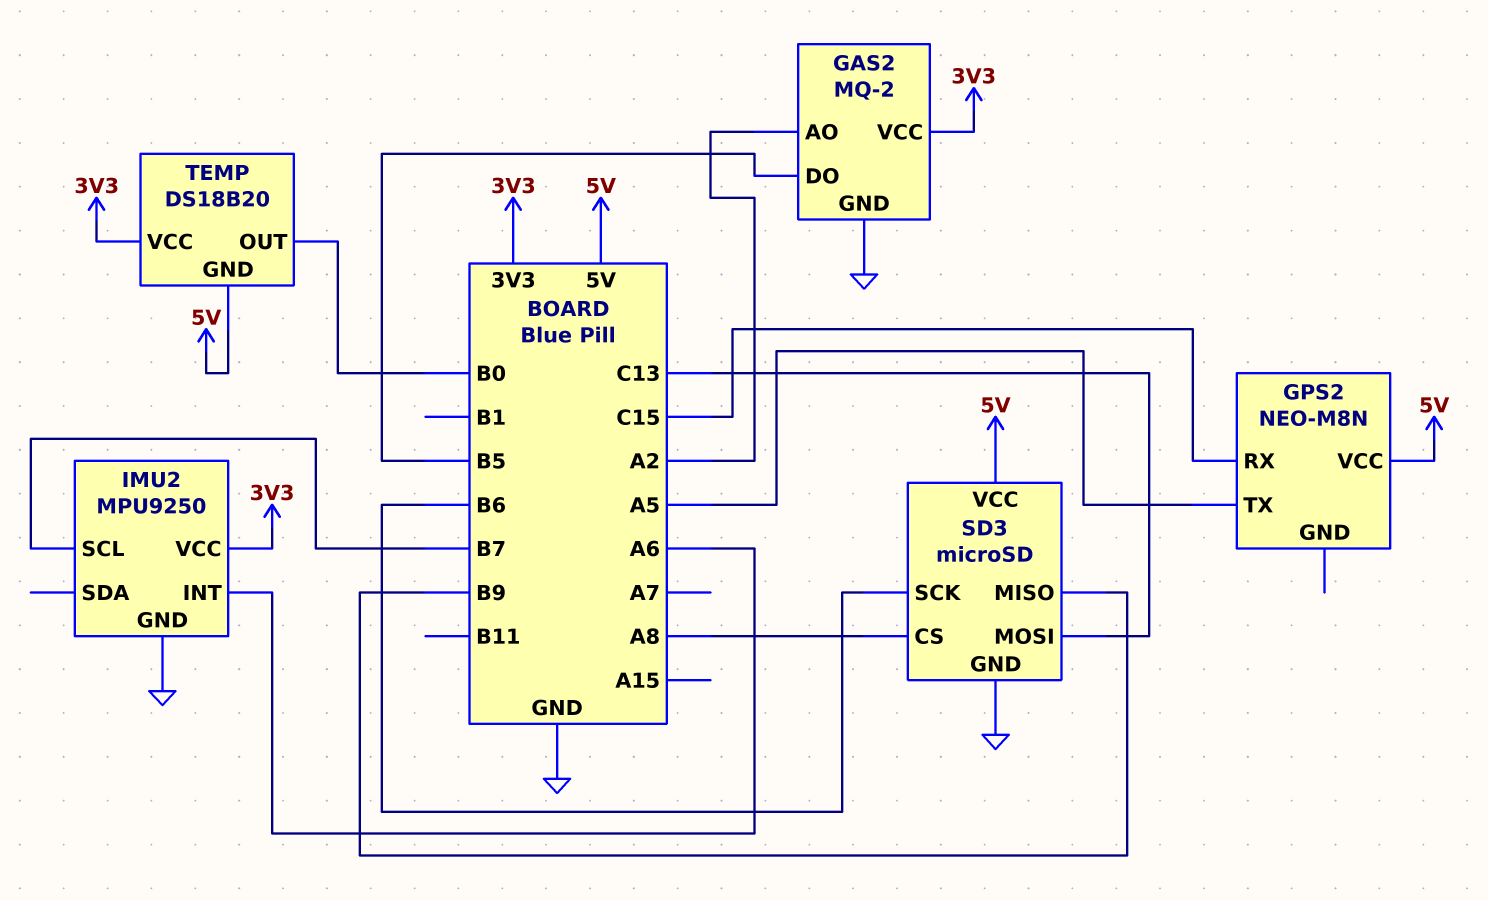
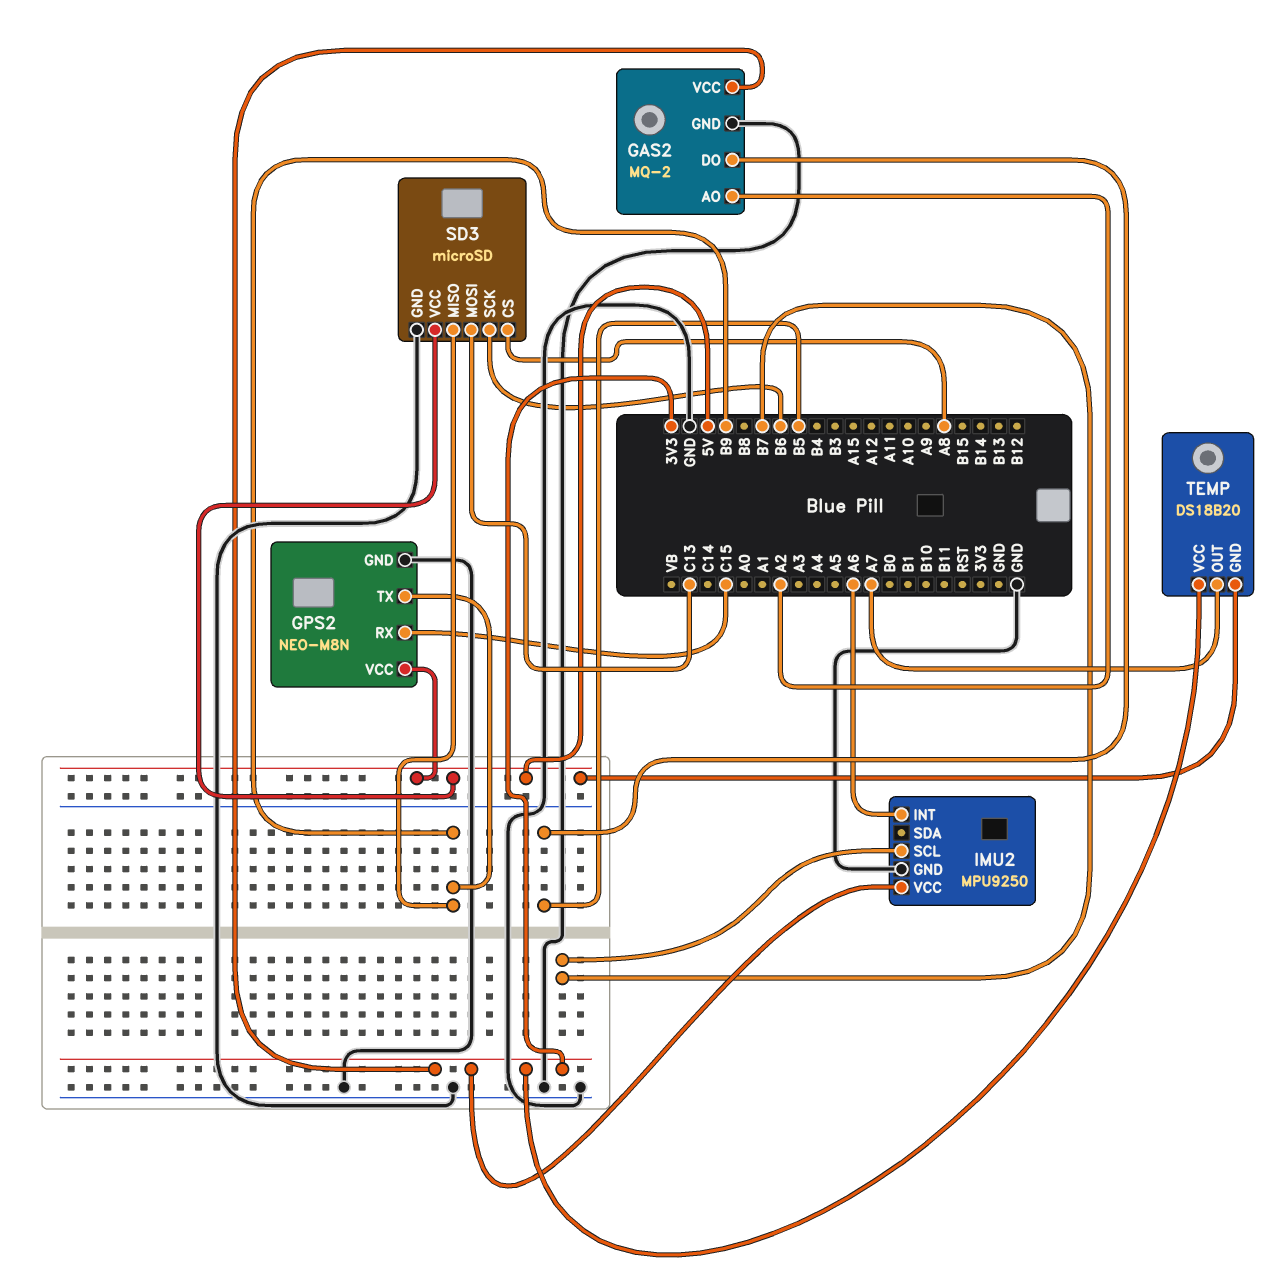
GPS2 pin GND: none -> GND
GPS2 pin TX: A5 -> B9
TEMP pin OUT: B0 -> A7

